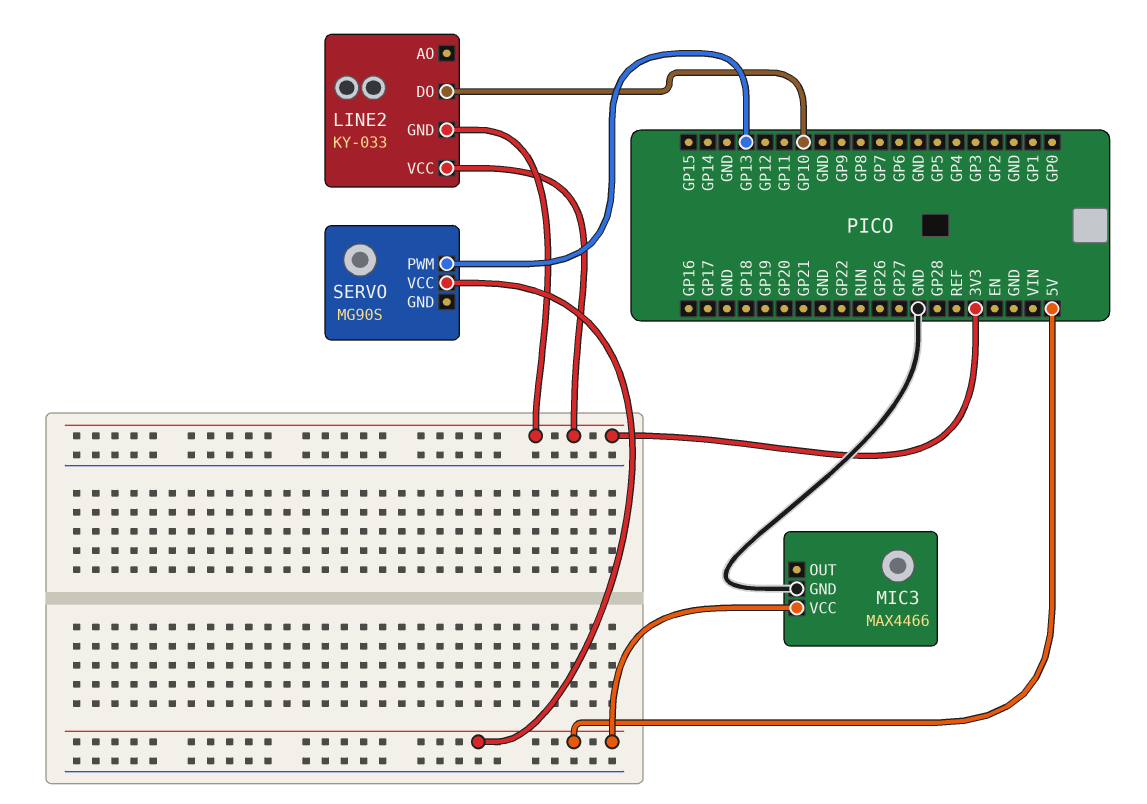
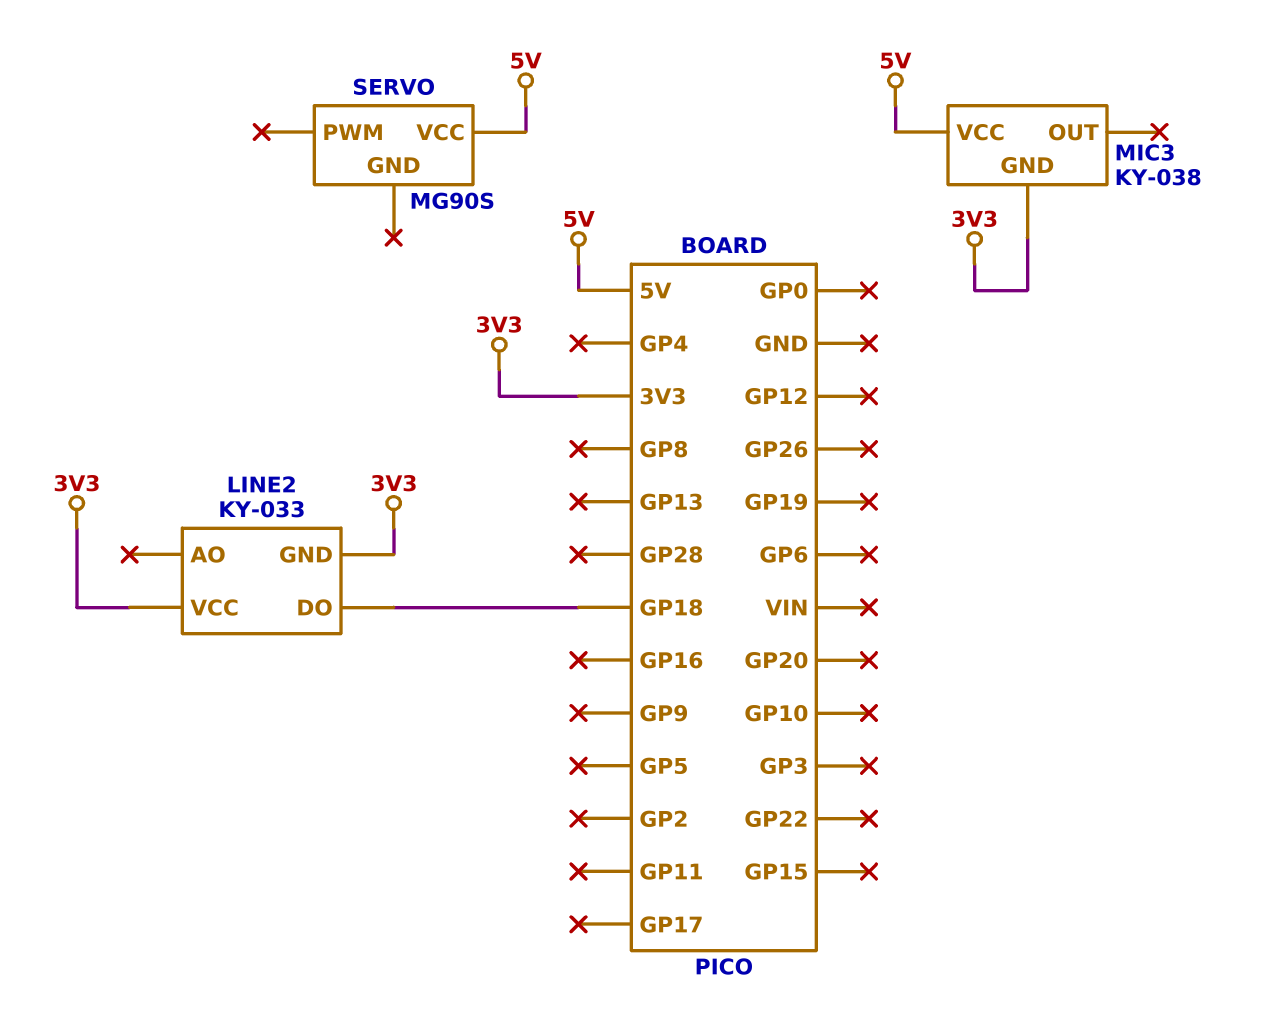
LINE2 pin DO: GP10 -> GP18
MIC3: MAX4466 -> KY-038
MIC3 pin GND: GND -> 3V3
SERVO pin PWM: GP13 -> none

